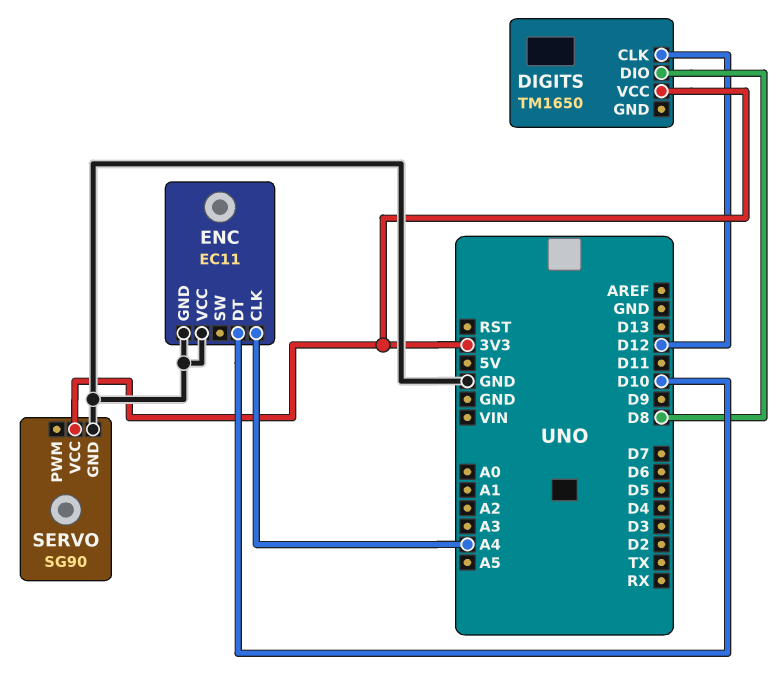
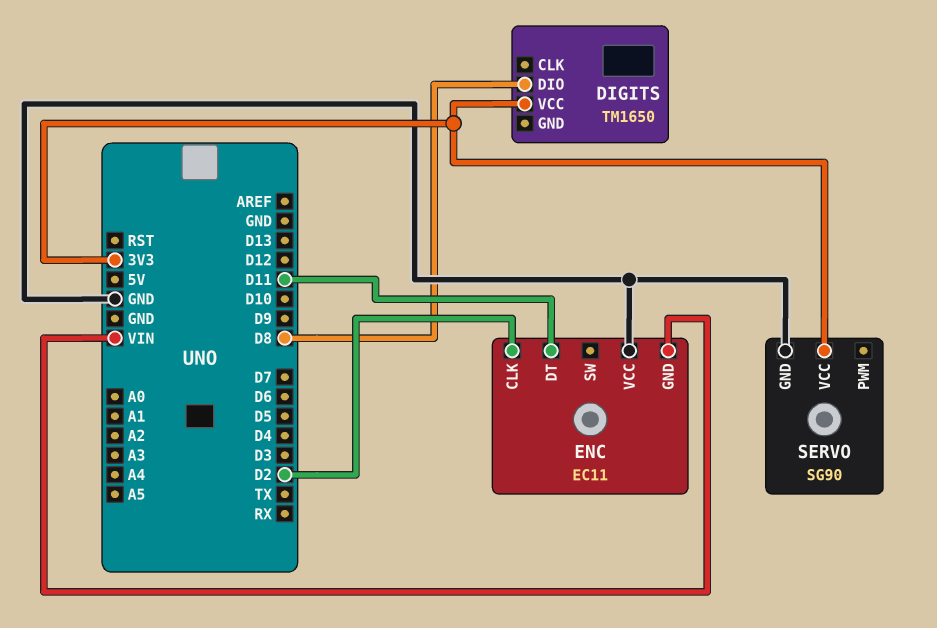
DIGITS pin CLK: D12 -> none
ENC pin CLK: A4 -> D2
ENC pin DT: D10 -> D11
ENC pin GND: GND -> VIN

